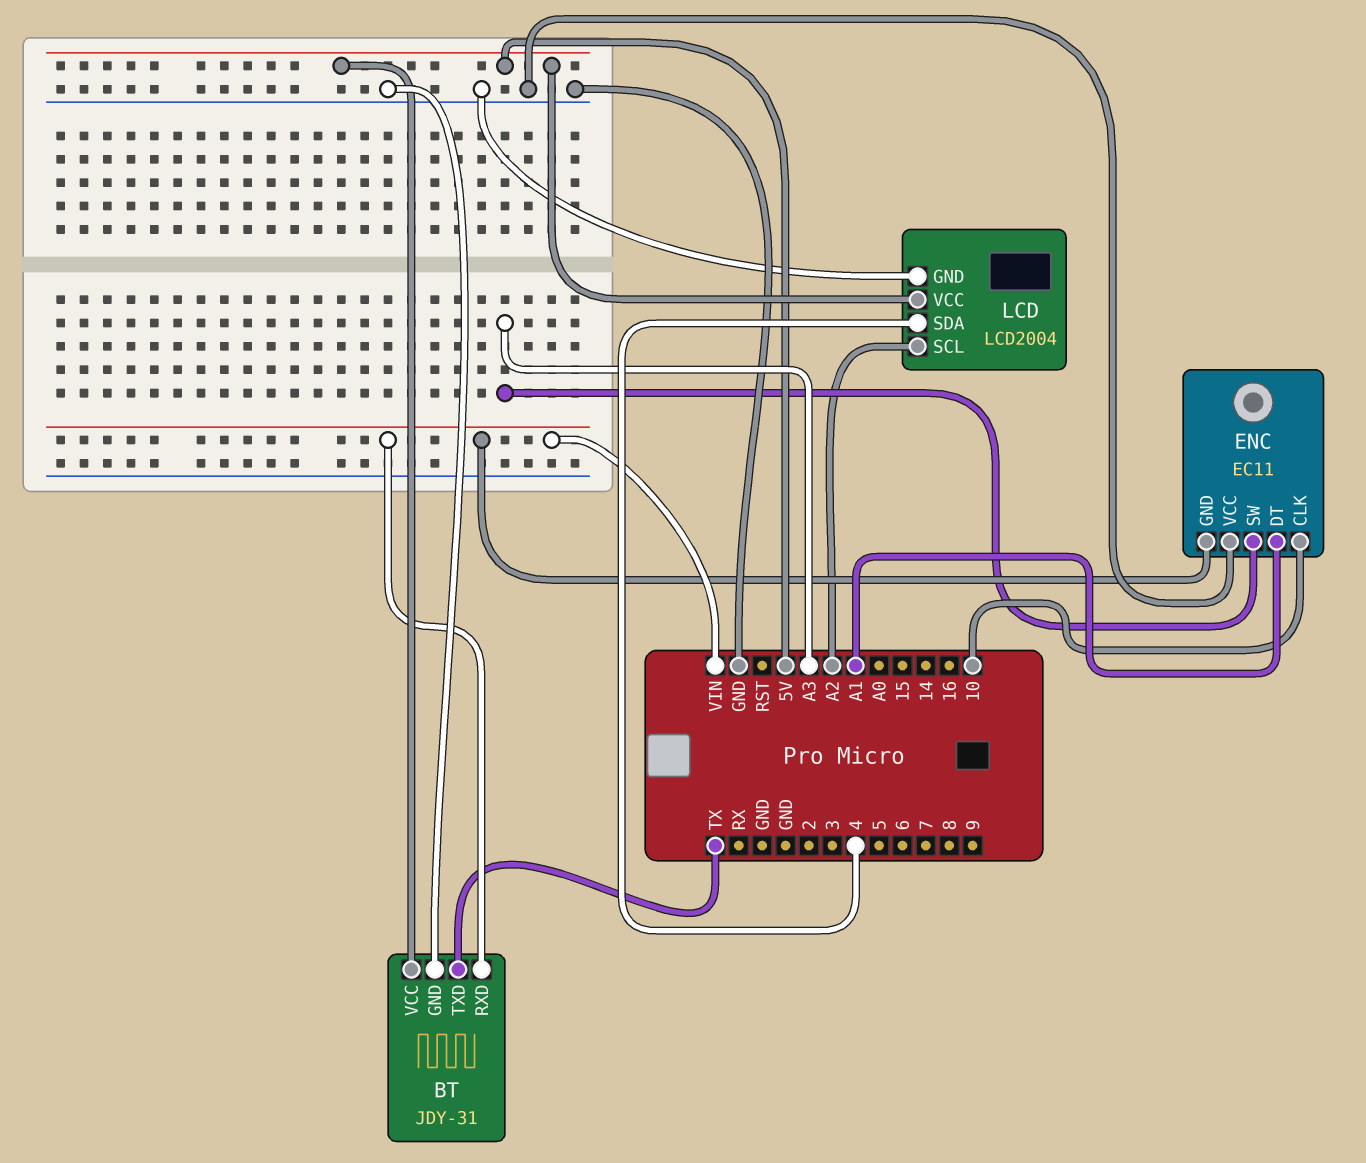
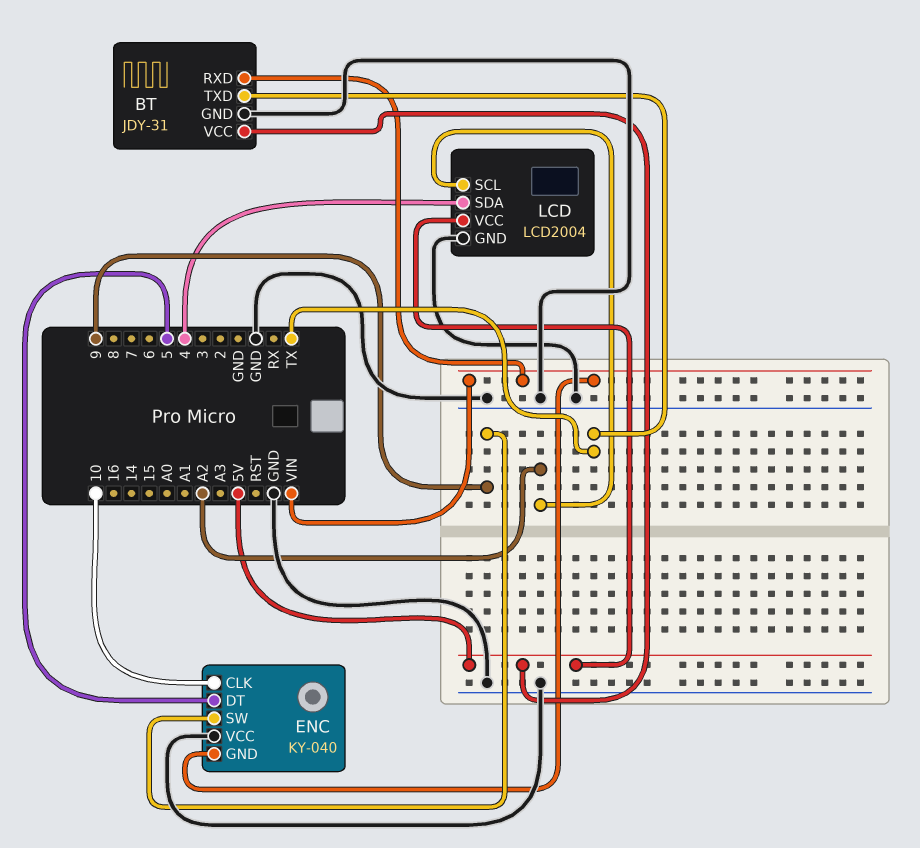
ENC: EC11 -> KY-040
ENC pin DT: A1 -> 5
ENC pin SW: A3 -> 9

